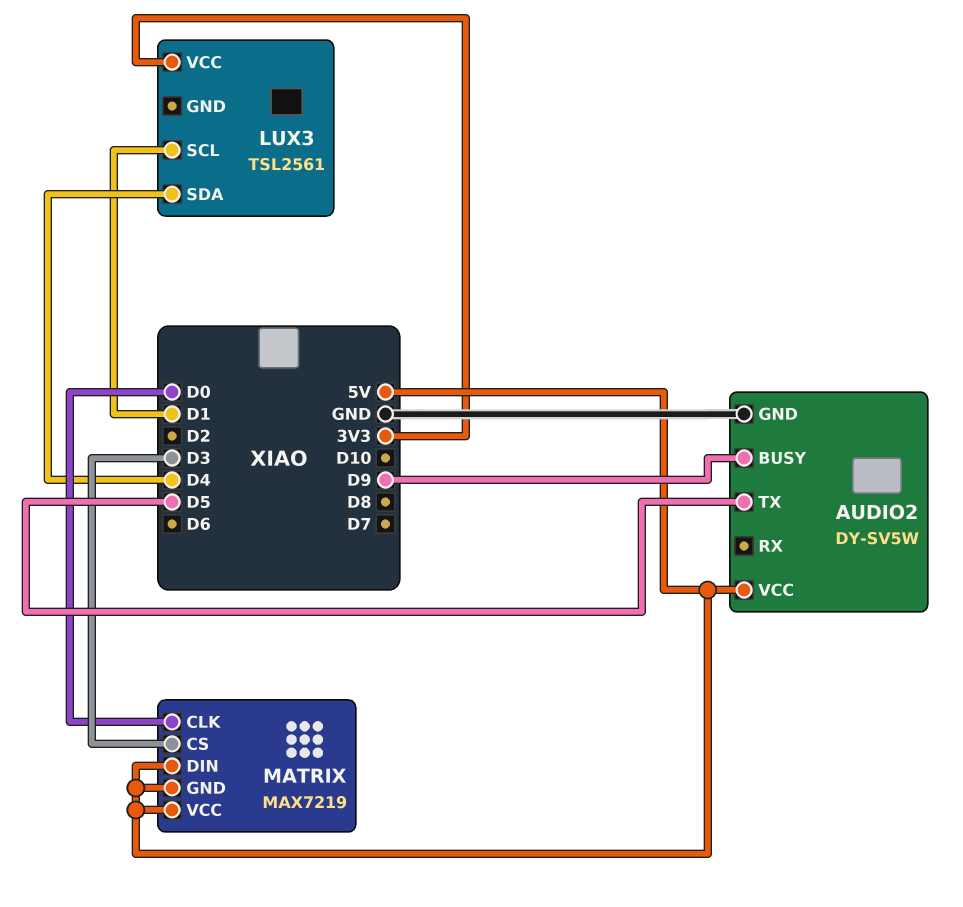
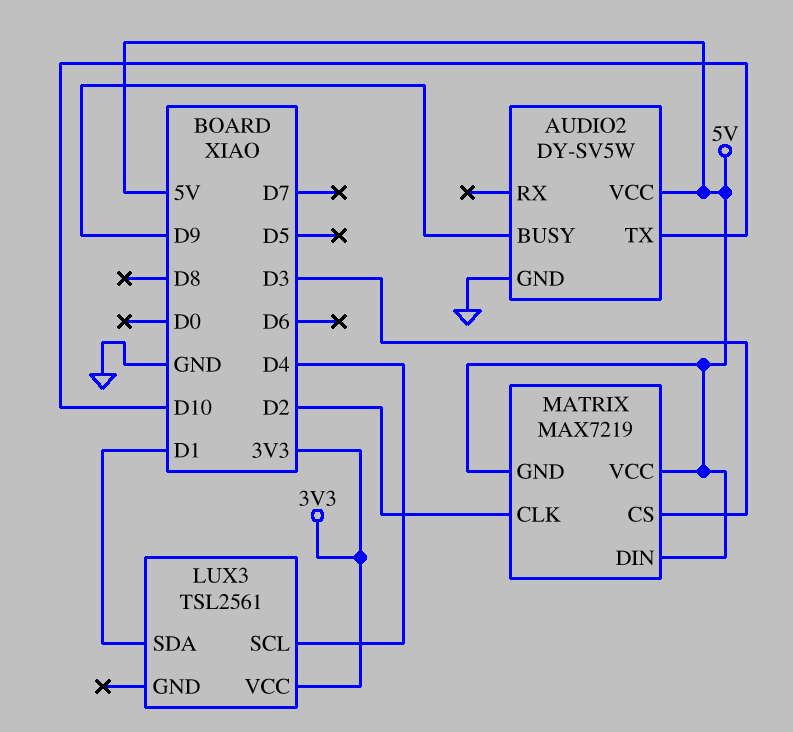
AUDIO2 pin TX: D5 -> D10
LUX3 pin SCL: D1 -> D4
LUX3 pin SDA: D4 -> D1
MATRIX pin CLK: D0 -> D2

